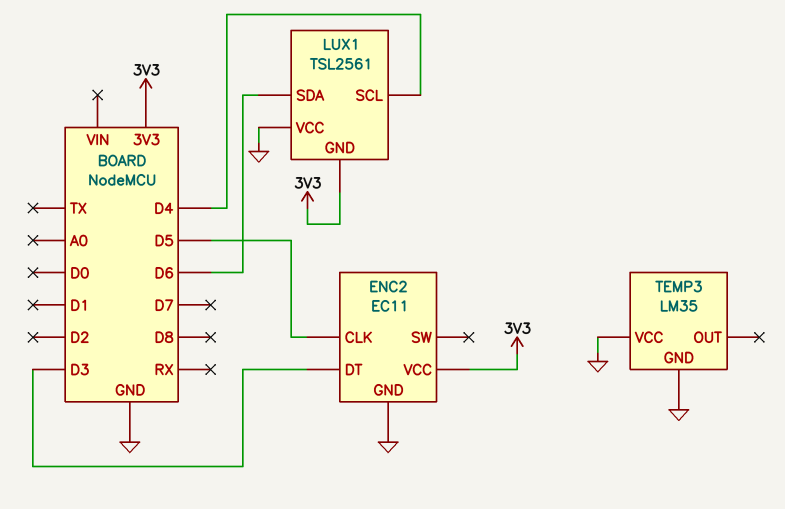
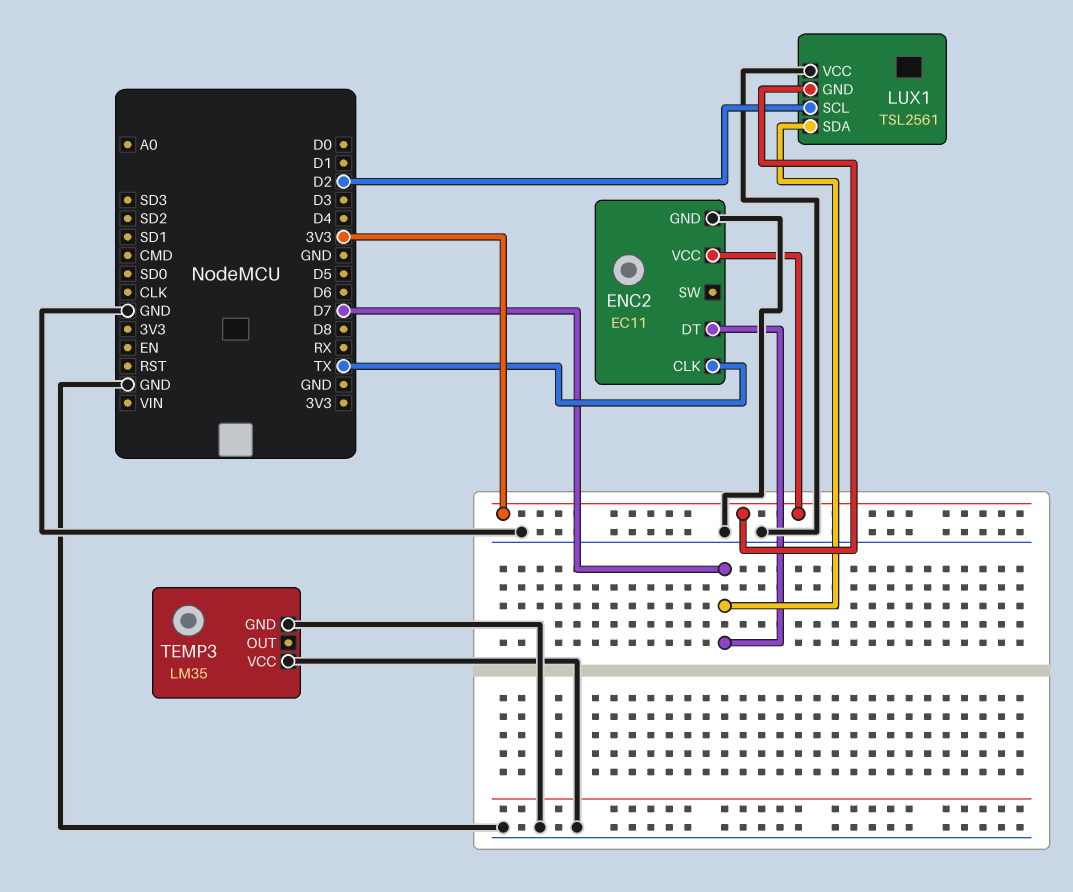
ENC2 pin CLK: D5 -> TX
ENC2 pin DT: D3 -> D7
LUX1 pin SCL: D4 -> D2
LUX1 pin SDA: D6 -> D7

